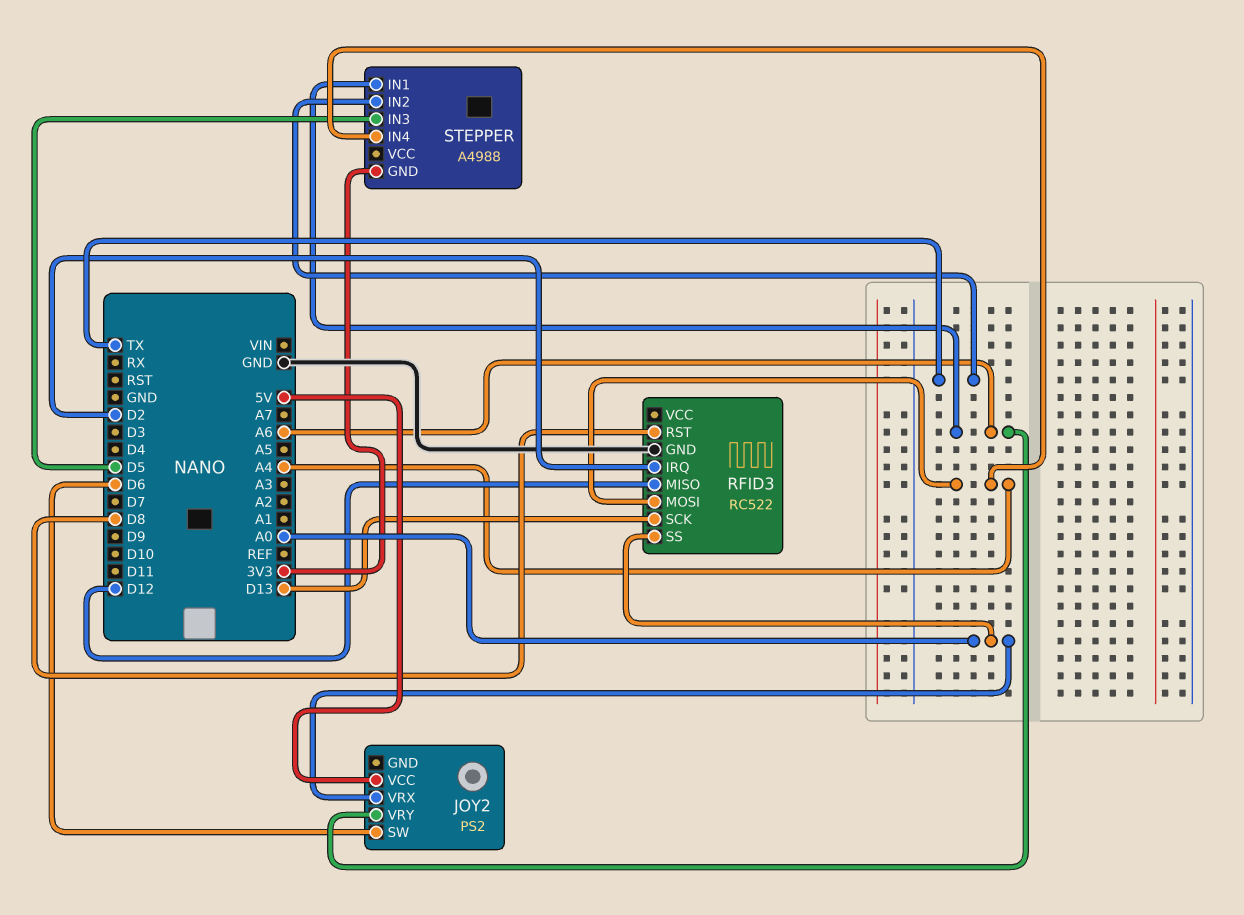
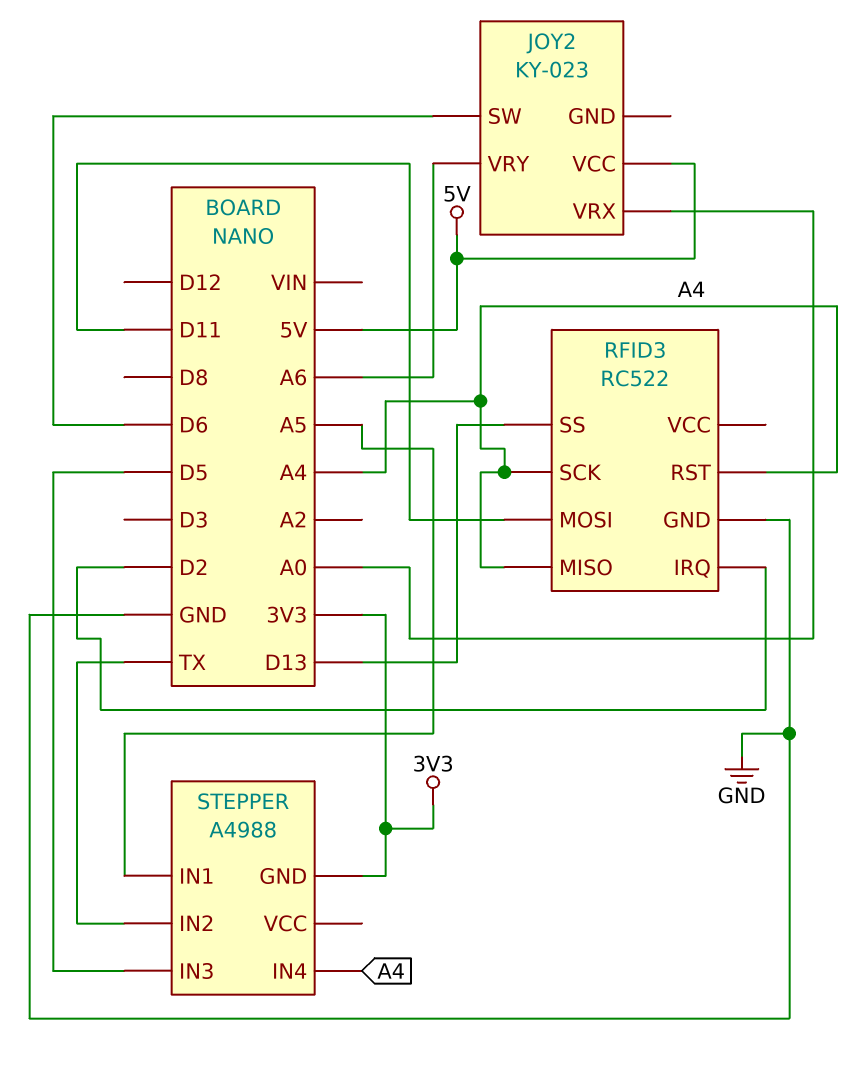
JOY2: PS2 -> KY-023
RFID3 pin MISO: D12 -> A4
RFID3 pin MOSI: A4 -> D11
RFID3 pin RST: D8 -> A4
RFID3 pin SCK: D13 -> A4
RFID3 pin SS: A0 -> D13
STEPPER pin IN1: A6 -> A5

